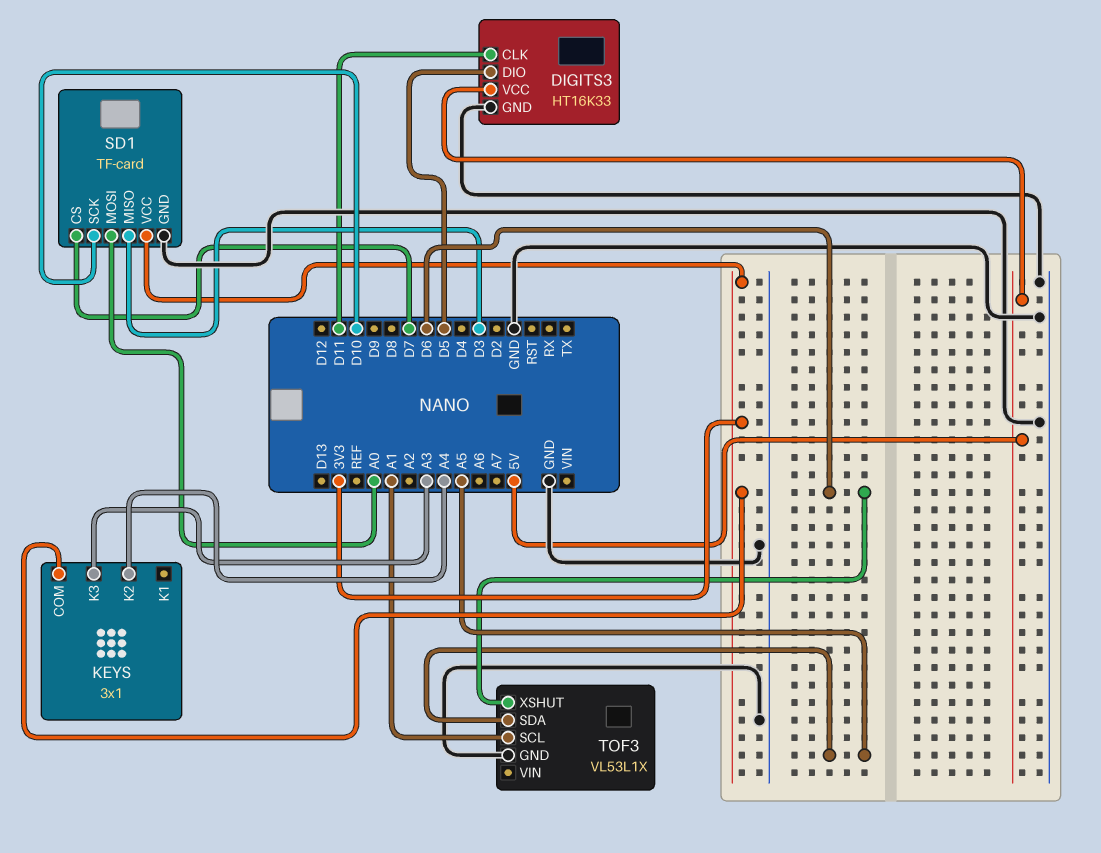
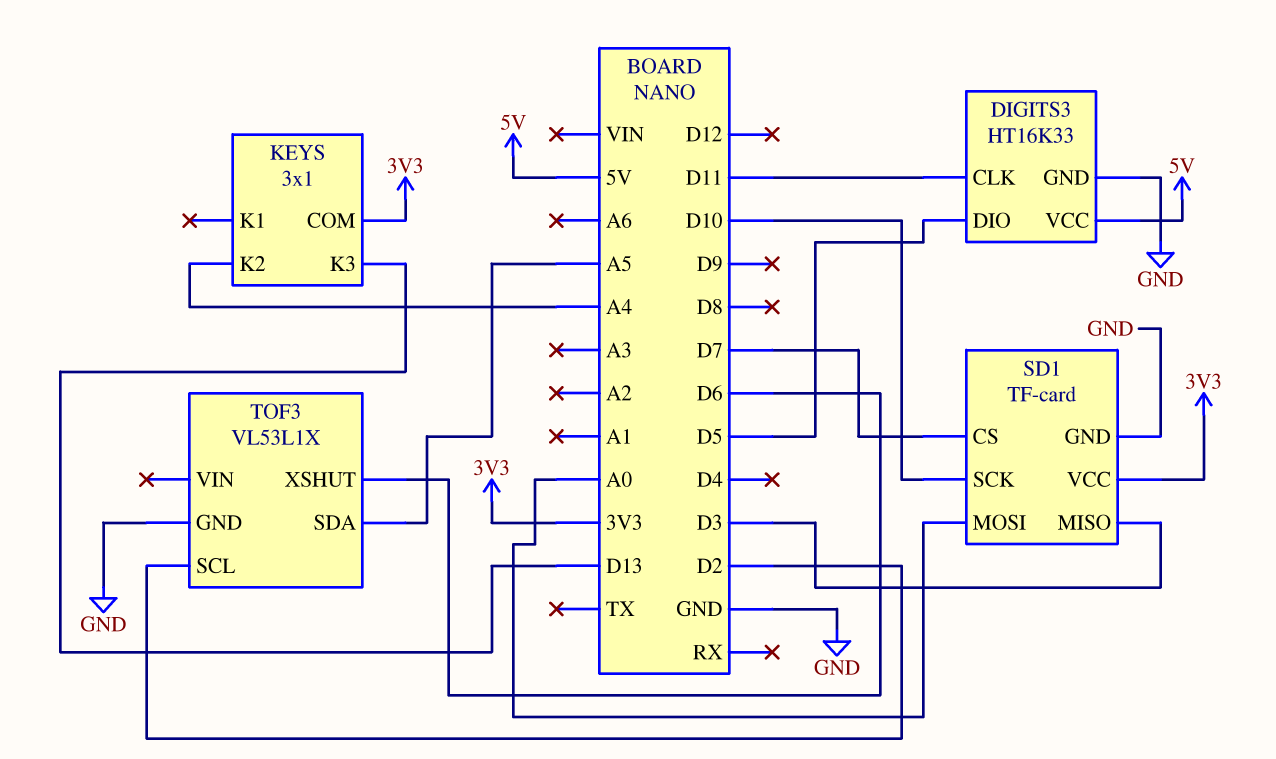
KEYS pin K3: A3 -> D13
TOF3 pin SCL: A1 -> D2

